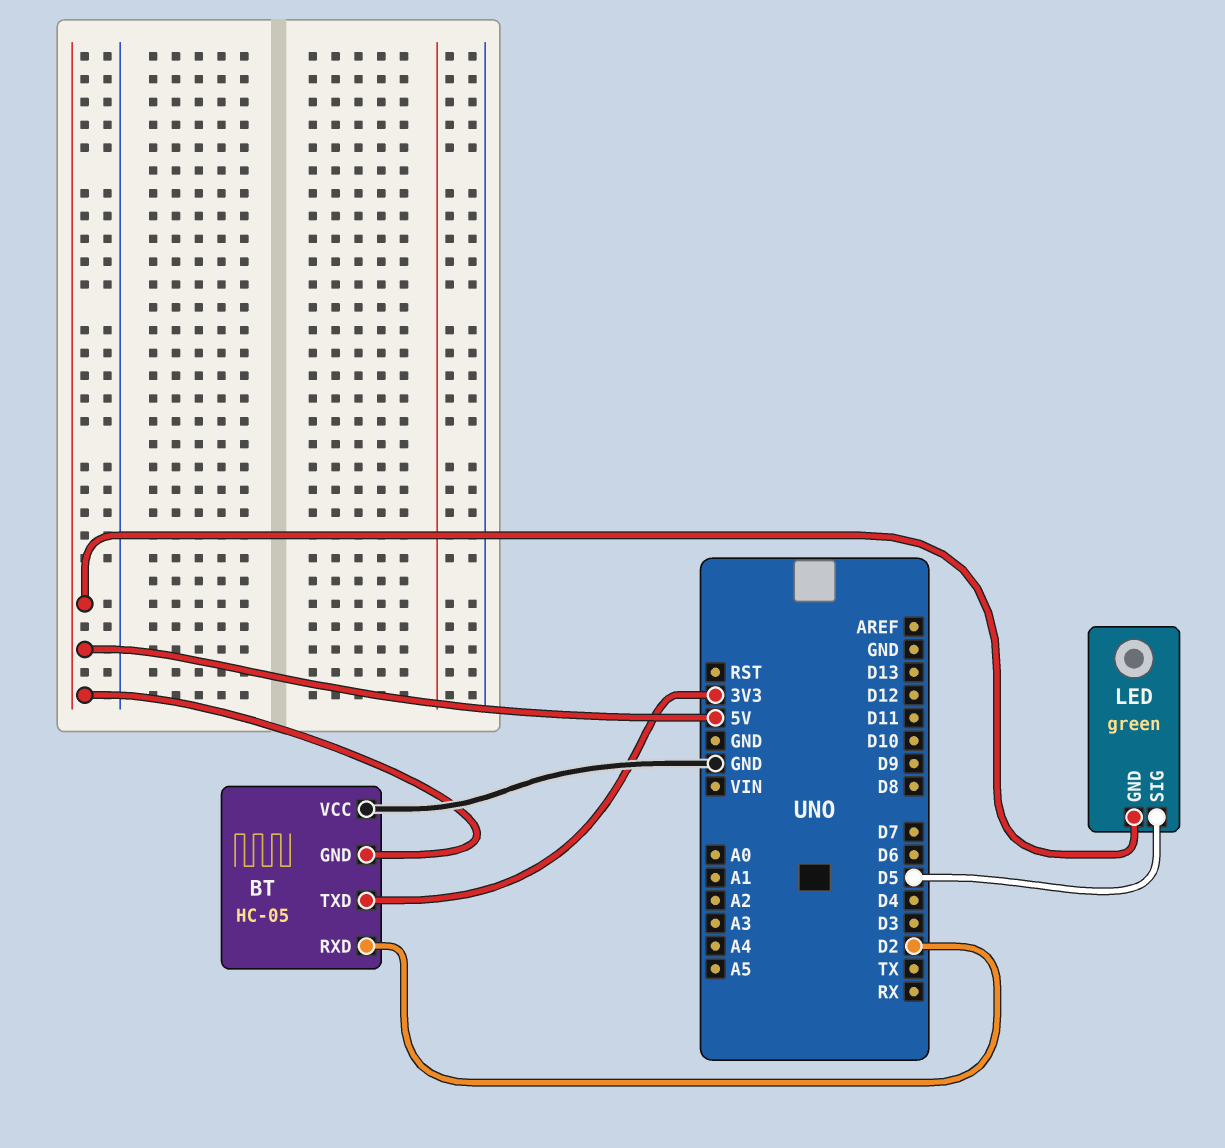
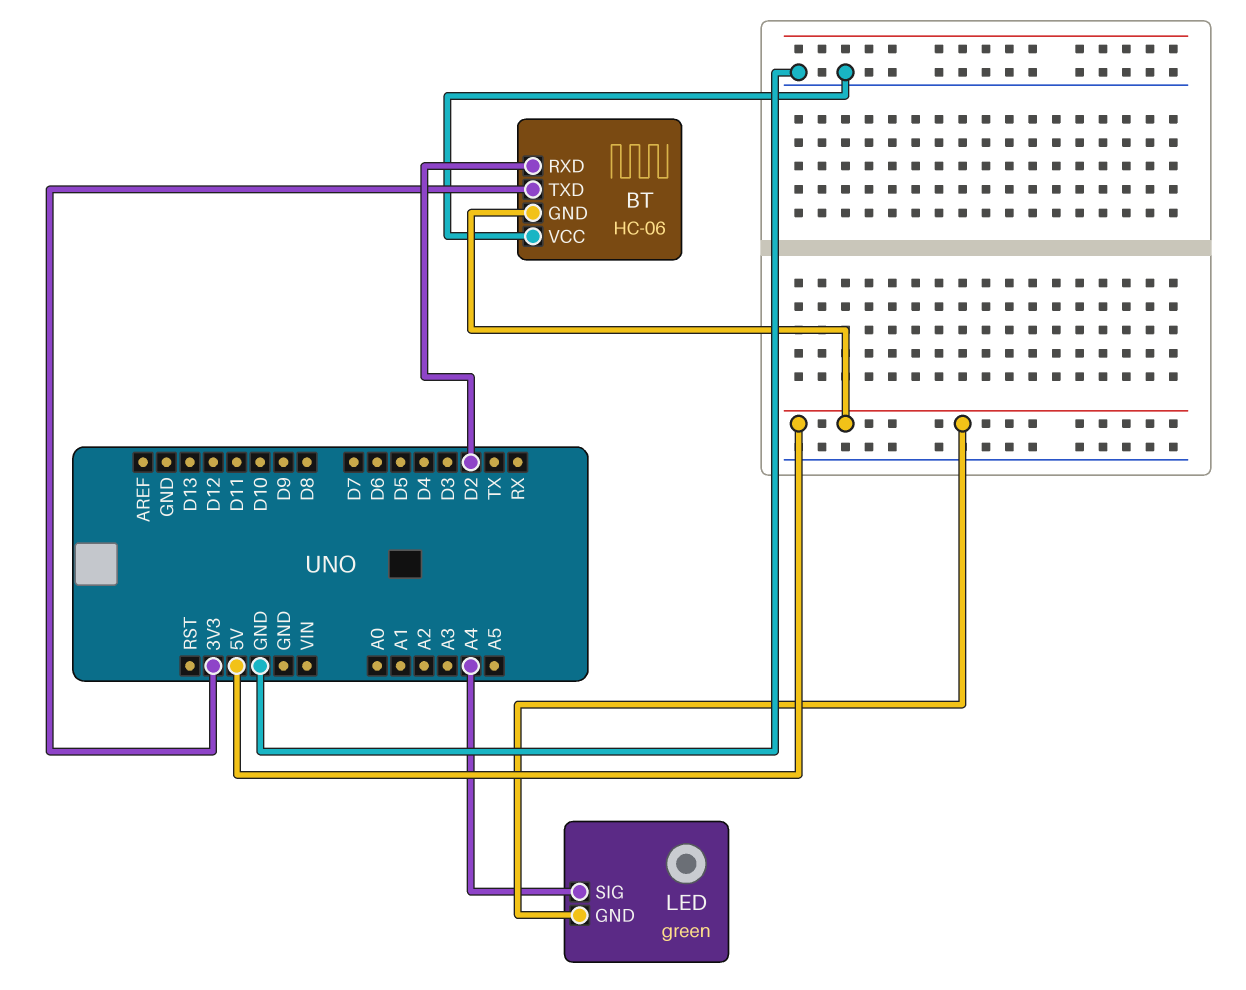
BT: HC-05 -> HC-06
LED pin SIG: D5 -> A4

